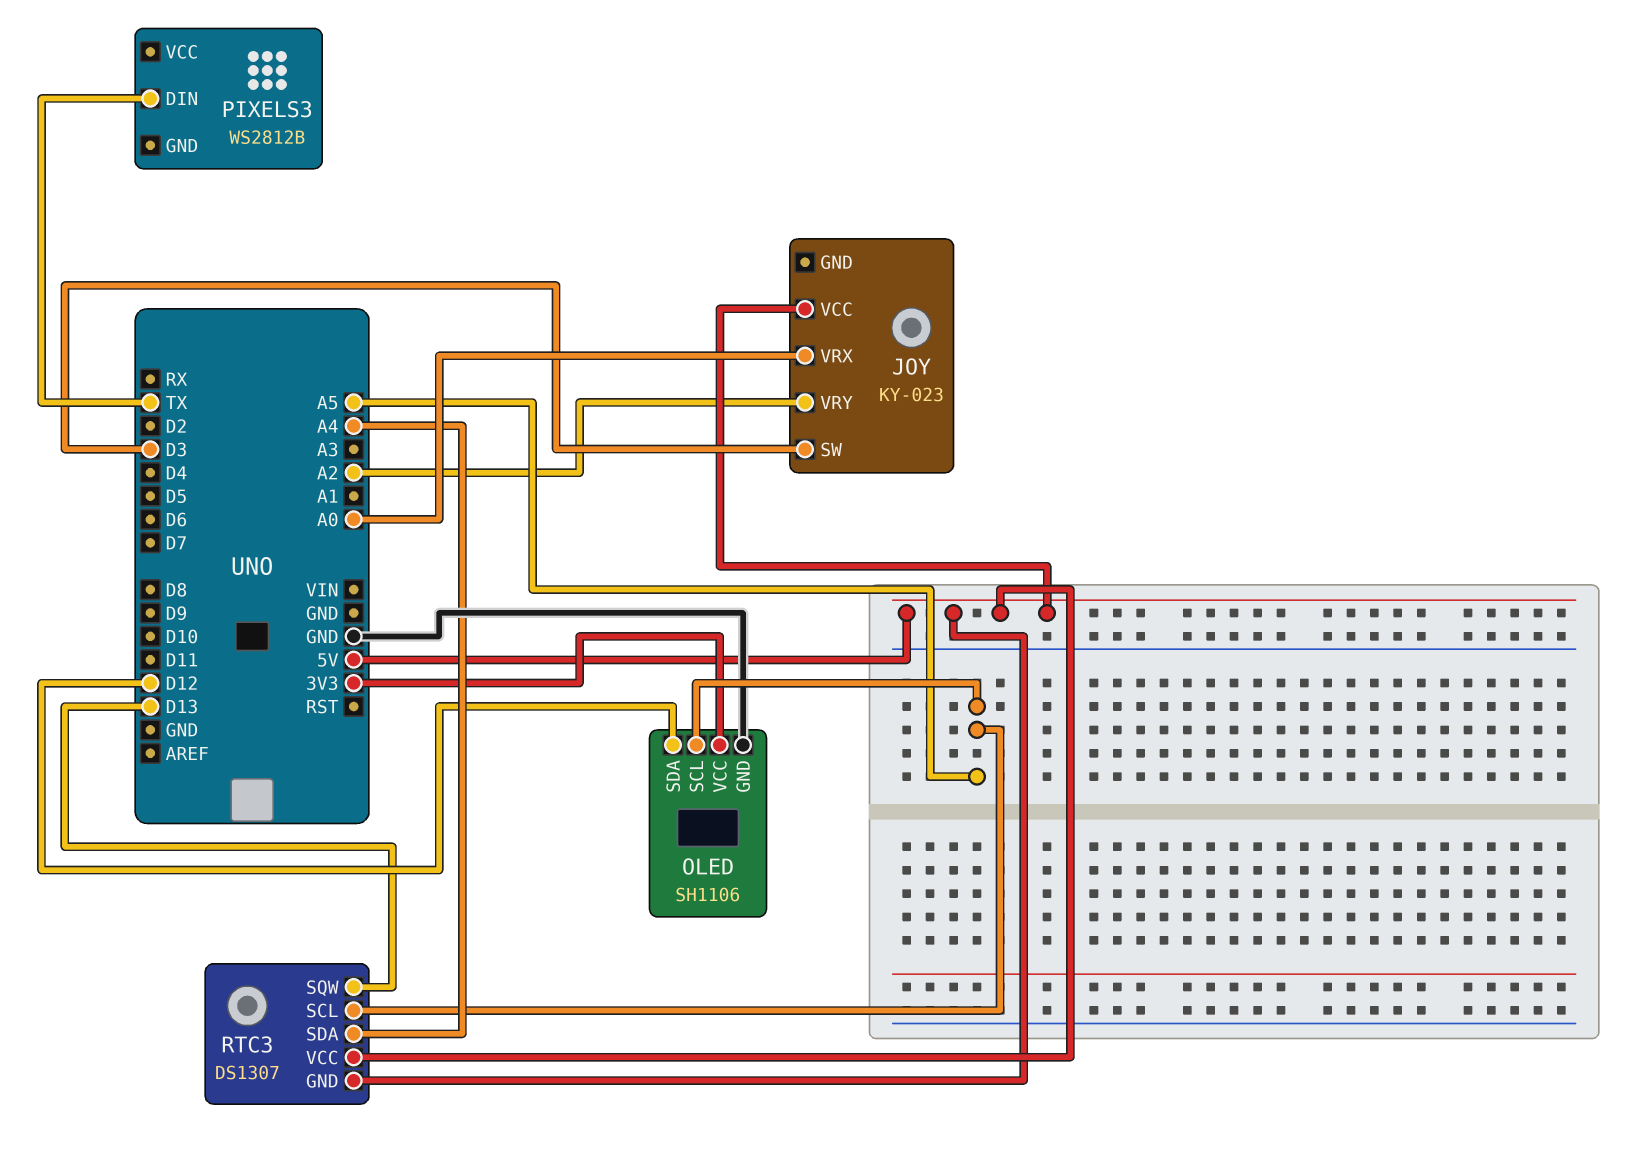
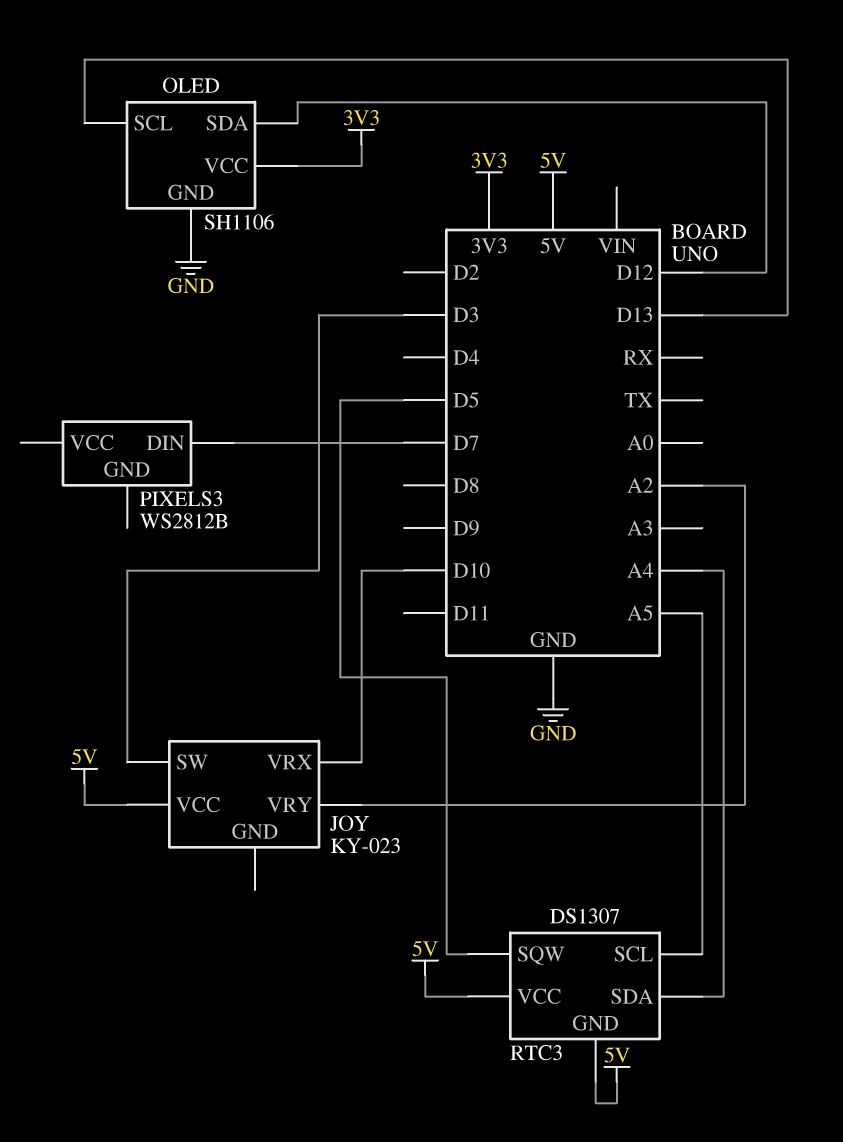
JOY pin VRX: A0 -> D10
OLED pin SCL: A5 -> D13
PIXELS3 pin DIN: TX -> D7
RTC3 pin SQW: D13 -> D5

